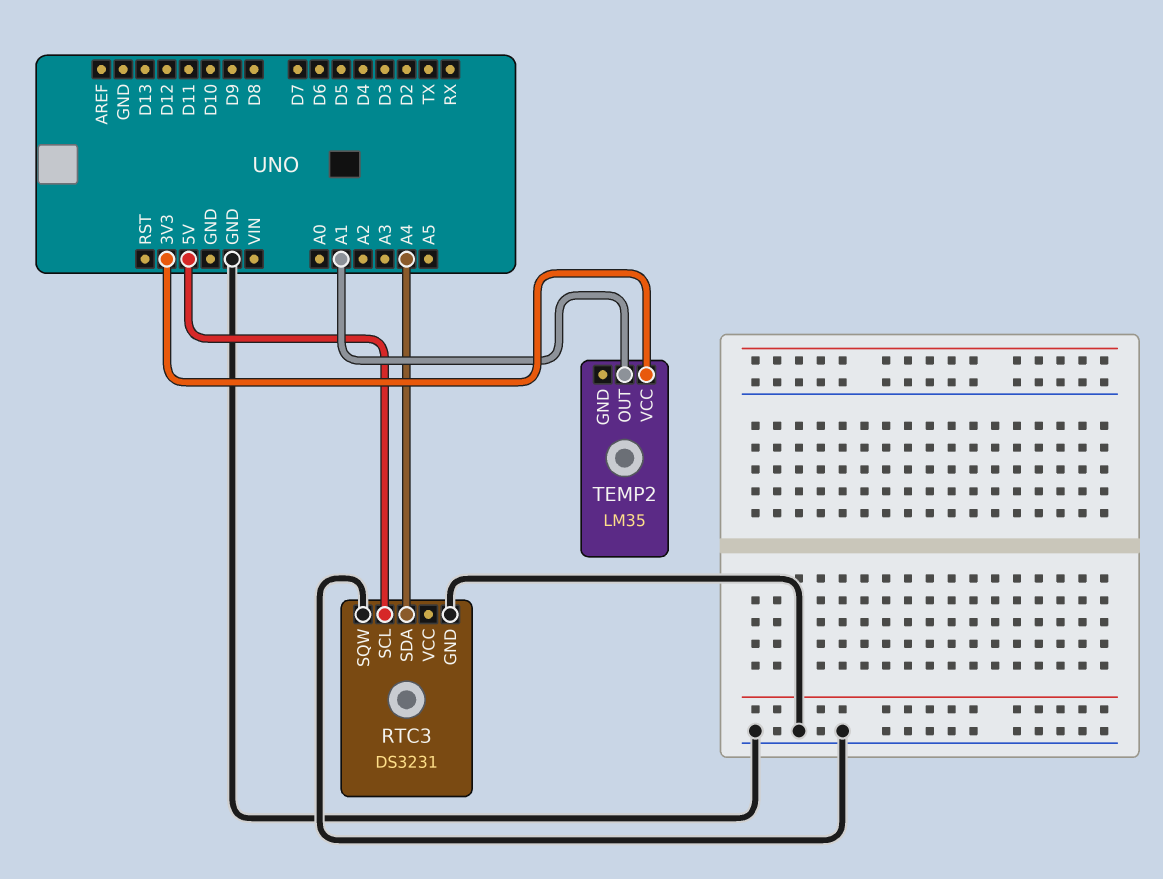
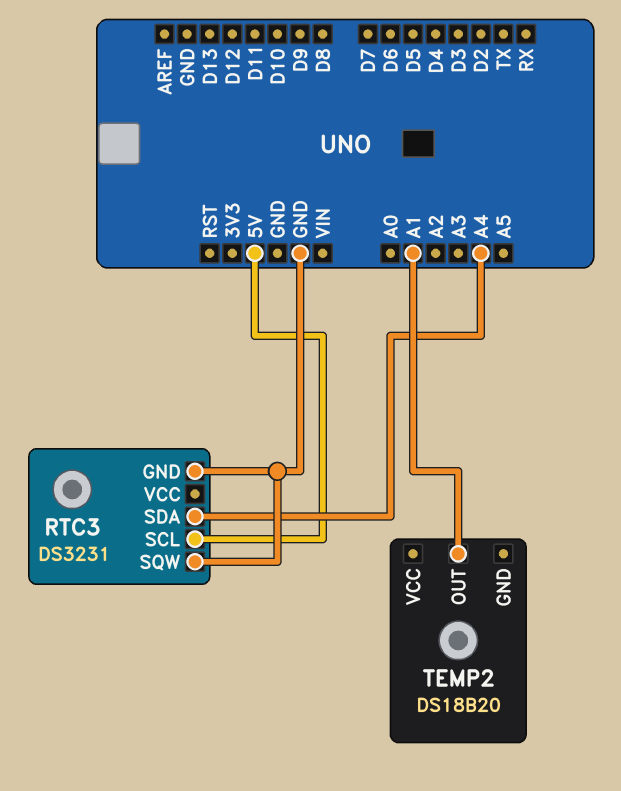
TEMP2: LM35 -> DS18B20
TEMP2 pin VCC: 3V3 -> none

